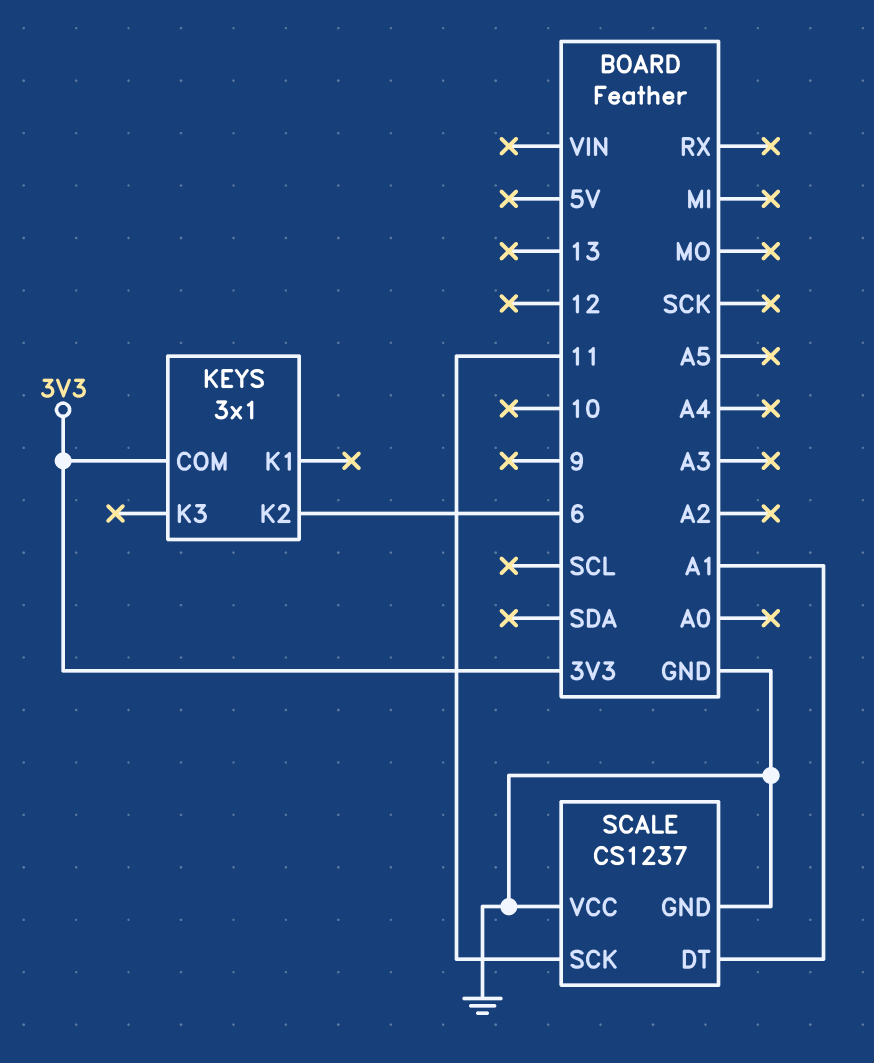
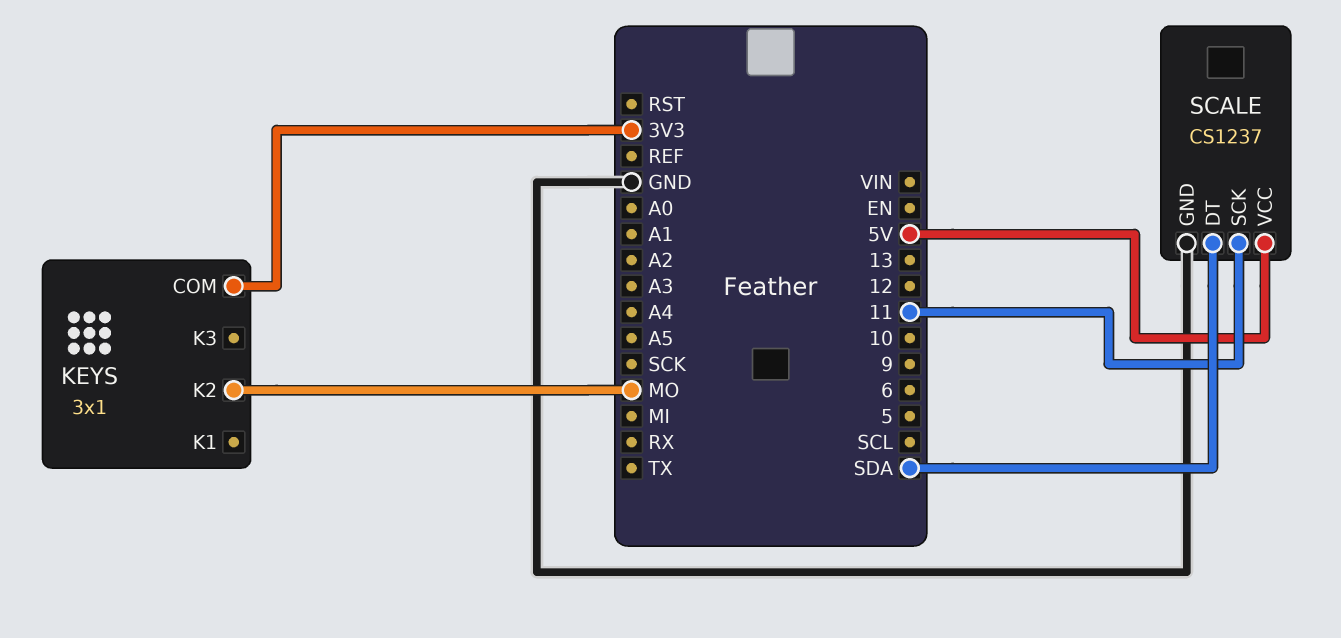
KEYS pin K2: 6 -> MO
SCALE pin DT: A1 -> SDA
SCALE pin VCC: GND -> 5V

